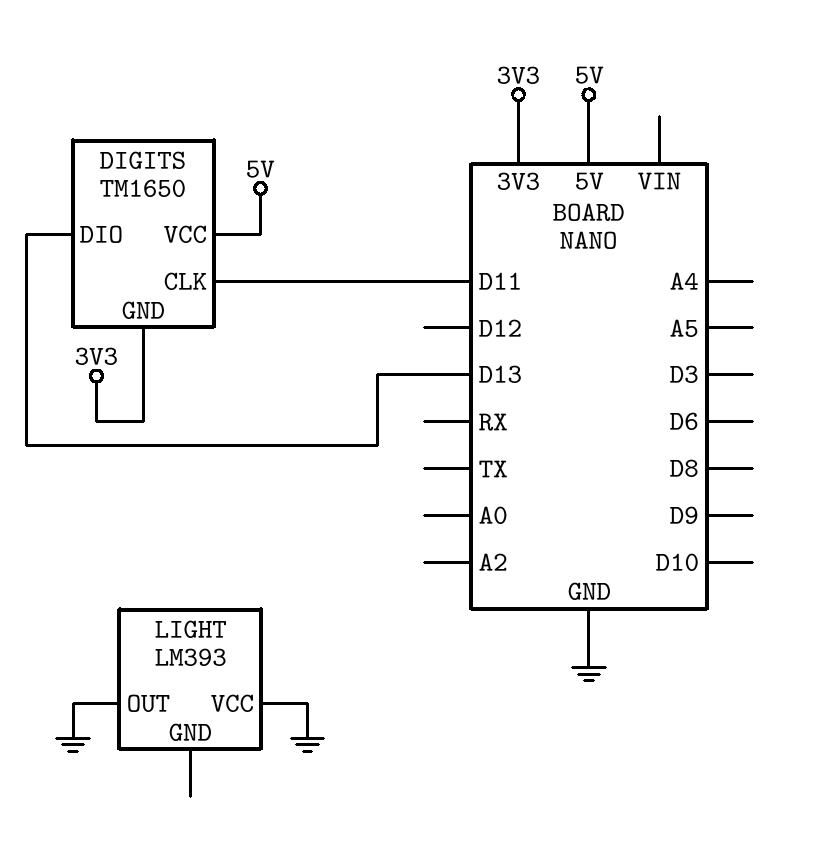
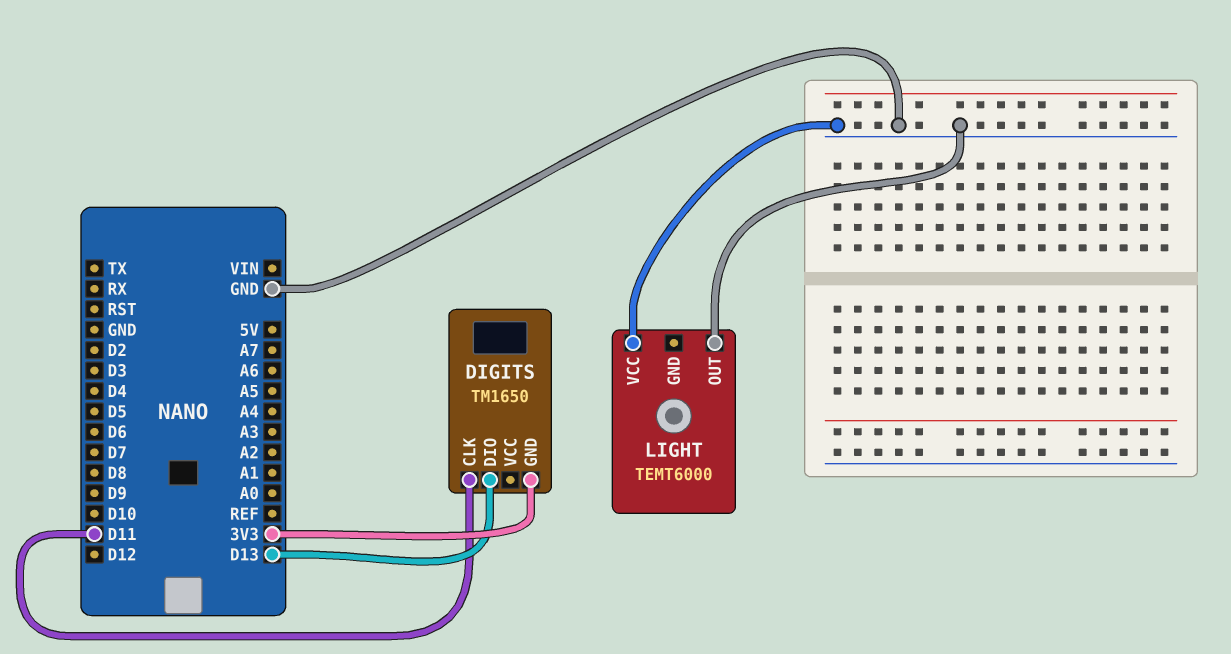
DIGITS pin VCC: 5V -> none
LIGHT: LM393 -> TEMT6000

